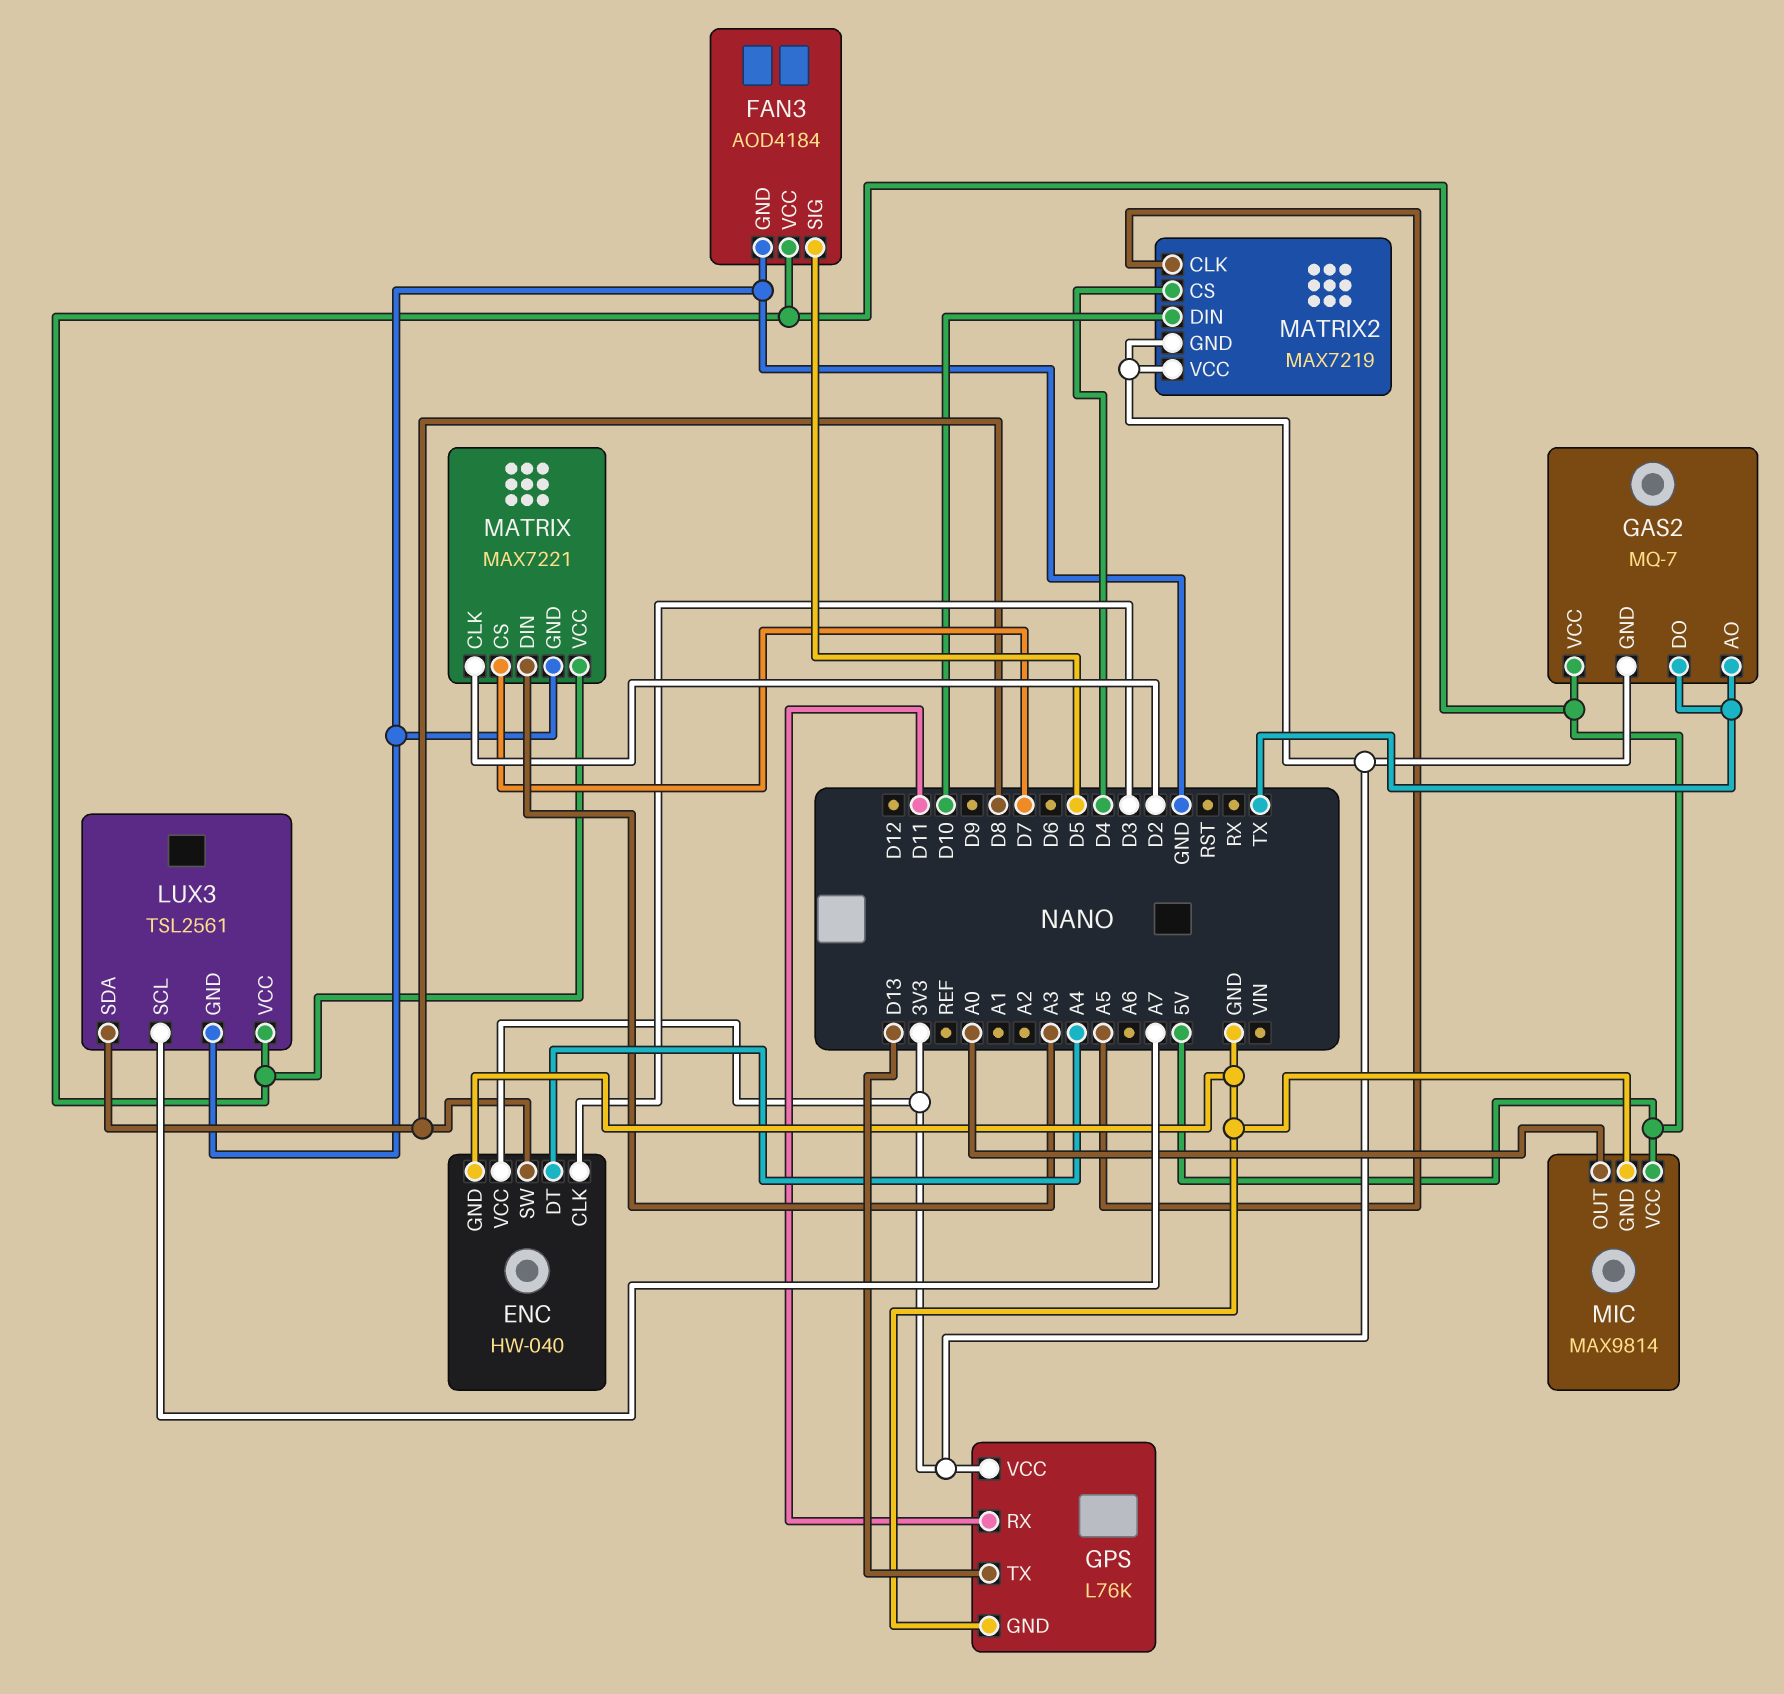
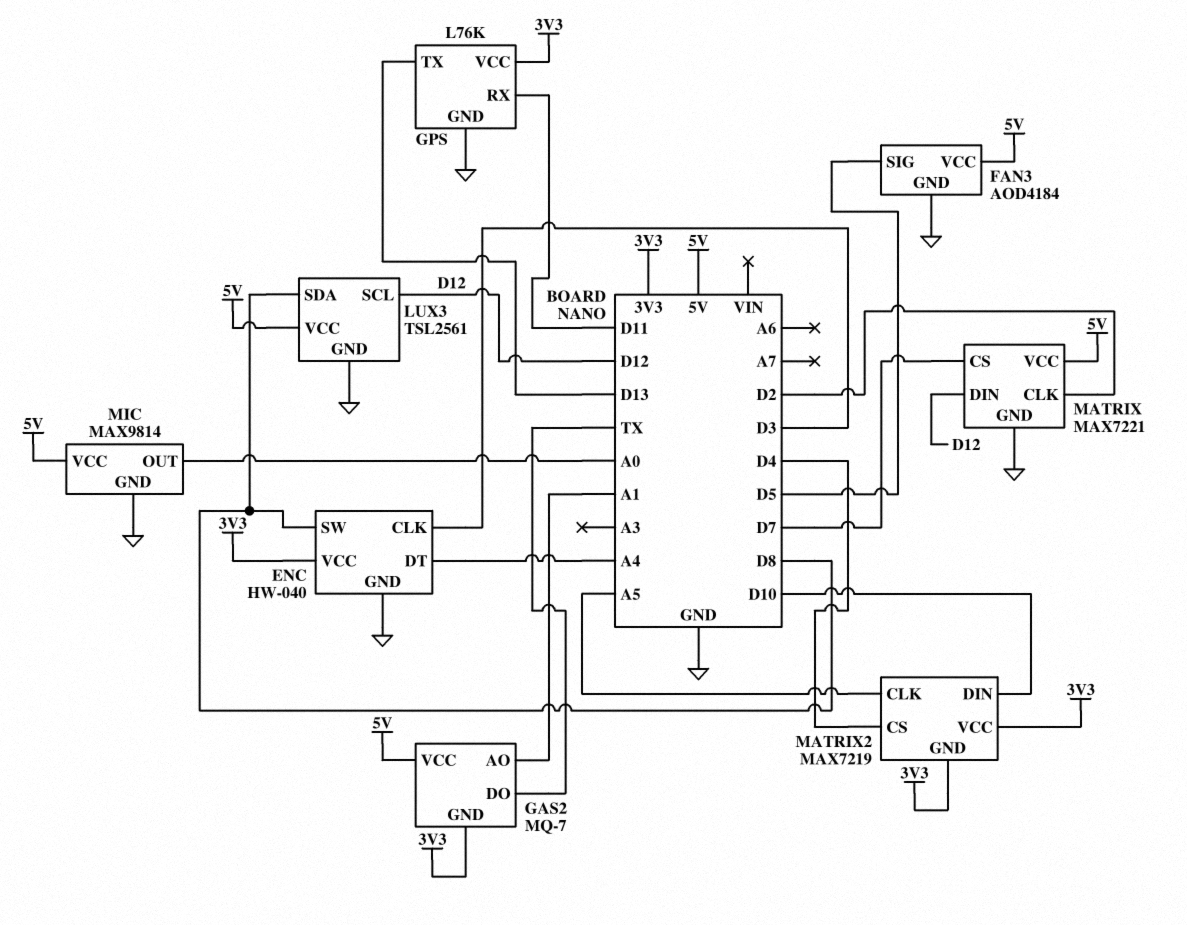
GAS2 pin AO: TX -> A1
LUX3 pin SCL: A7 -> D12
MATRIX pin DIN: A3 -> D12

